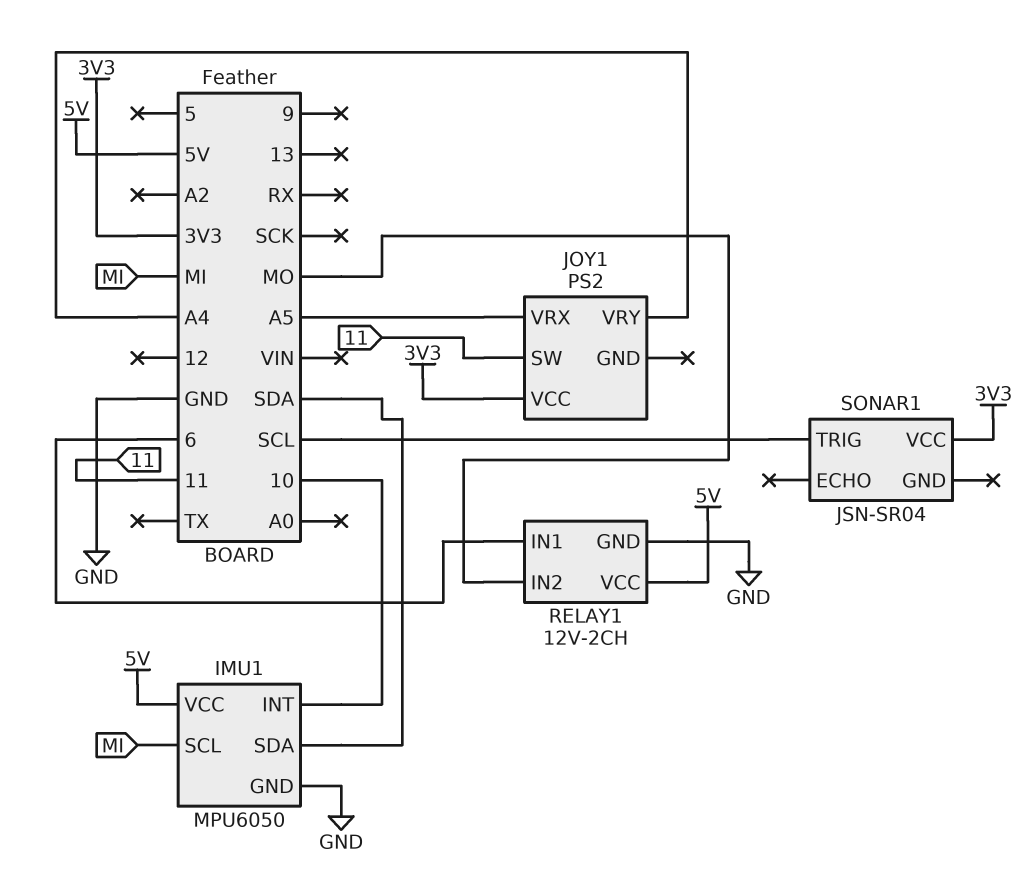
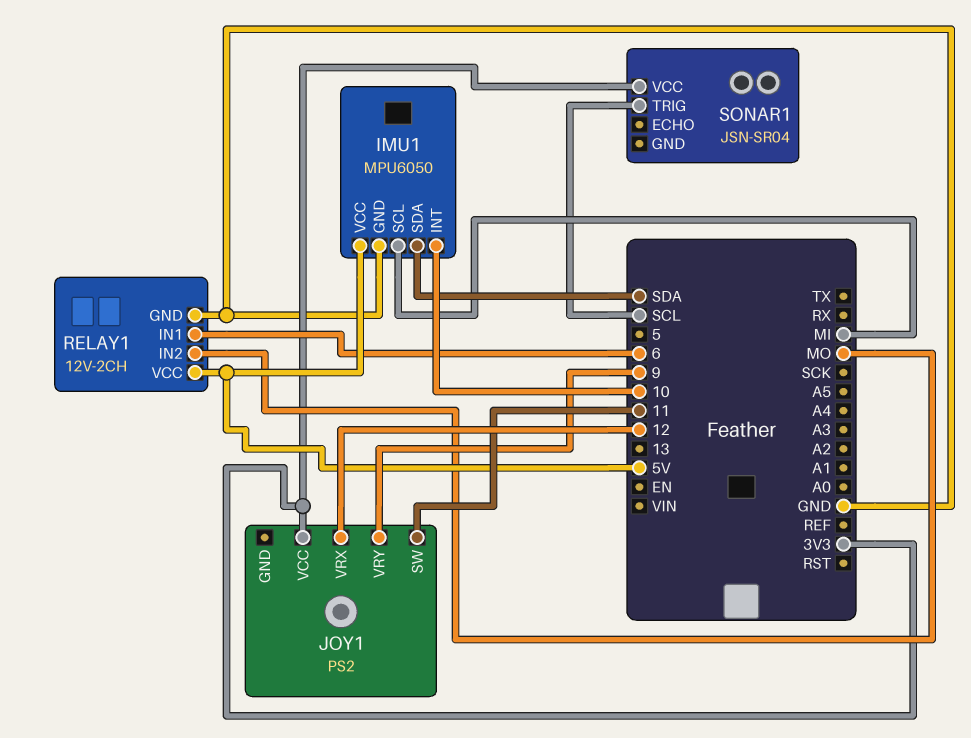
JOY1 pin VRX: A5 -> 12
JOY1 pin VRY: A4 -> 9

